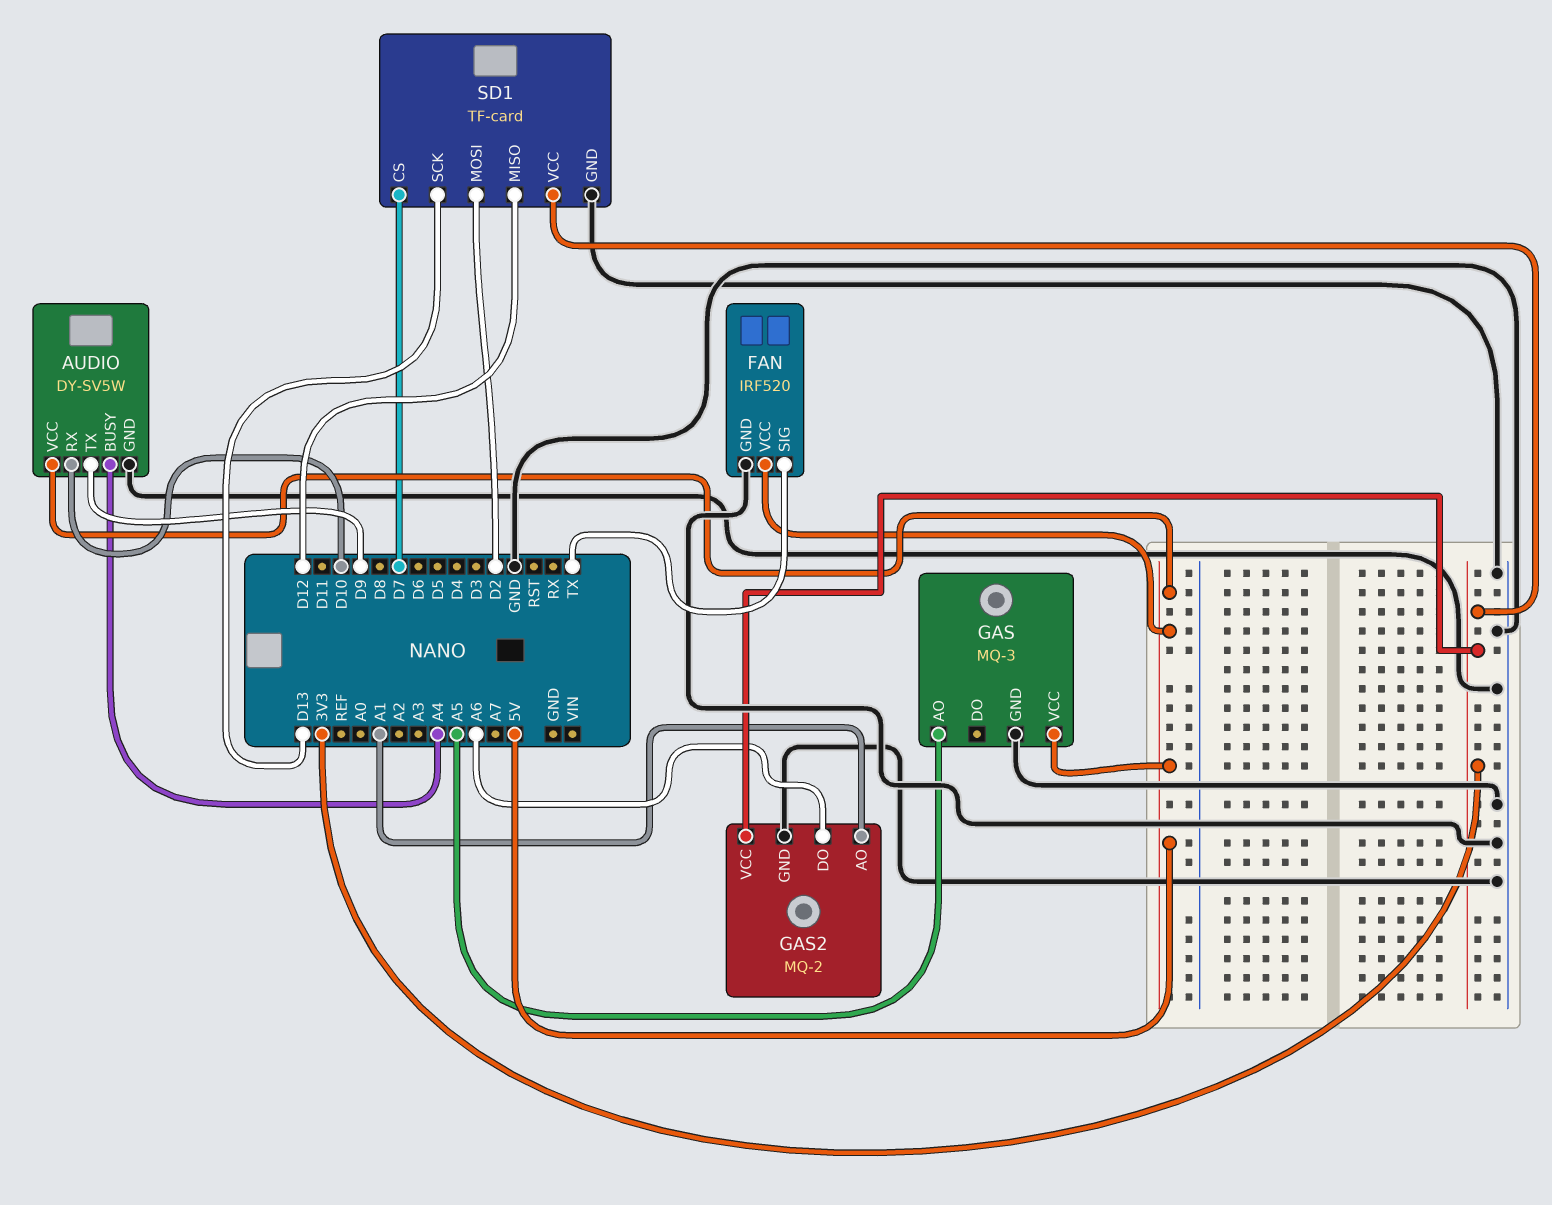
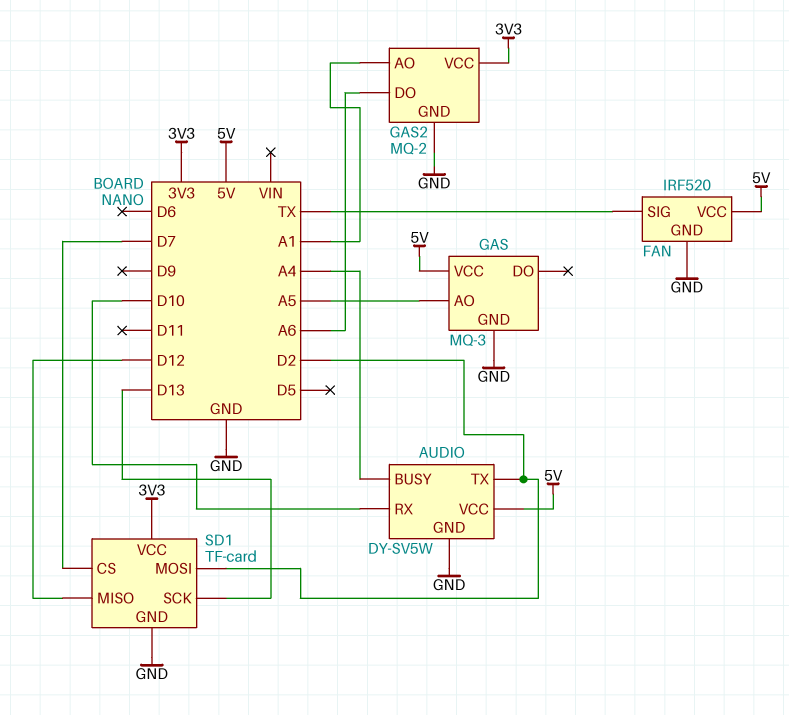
AUDIO pin TX: D9 -> D2

